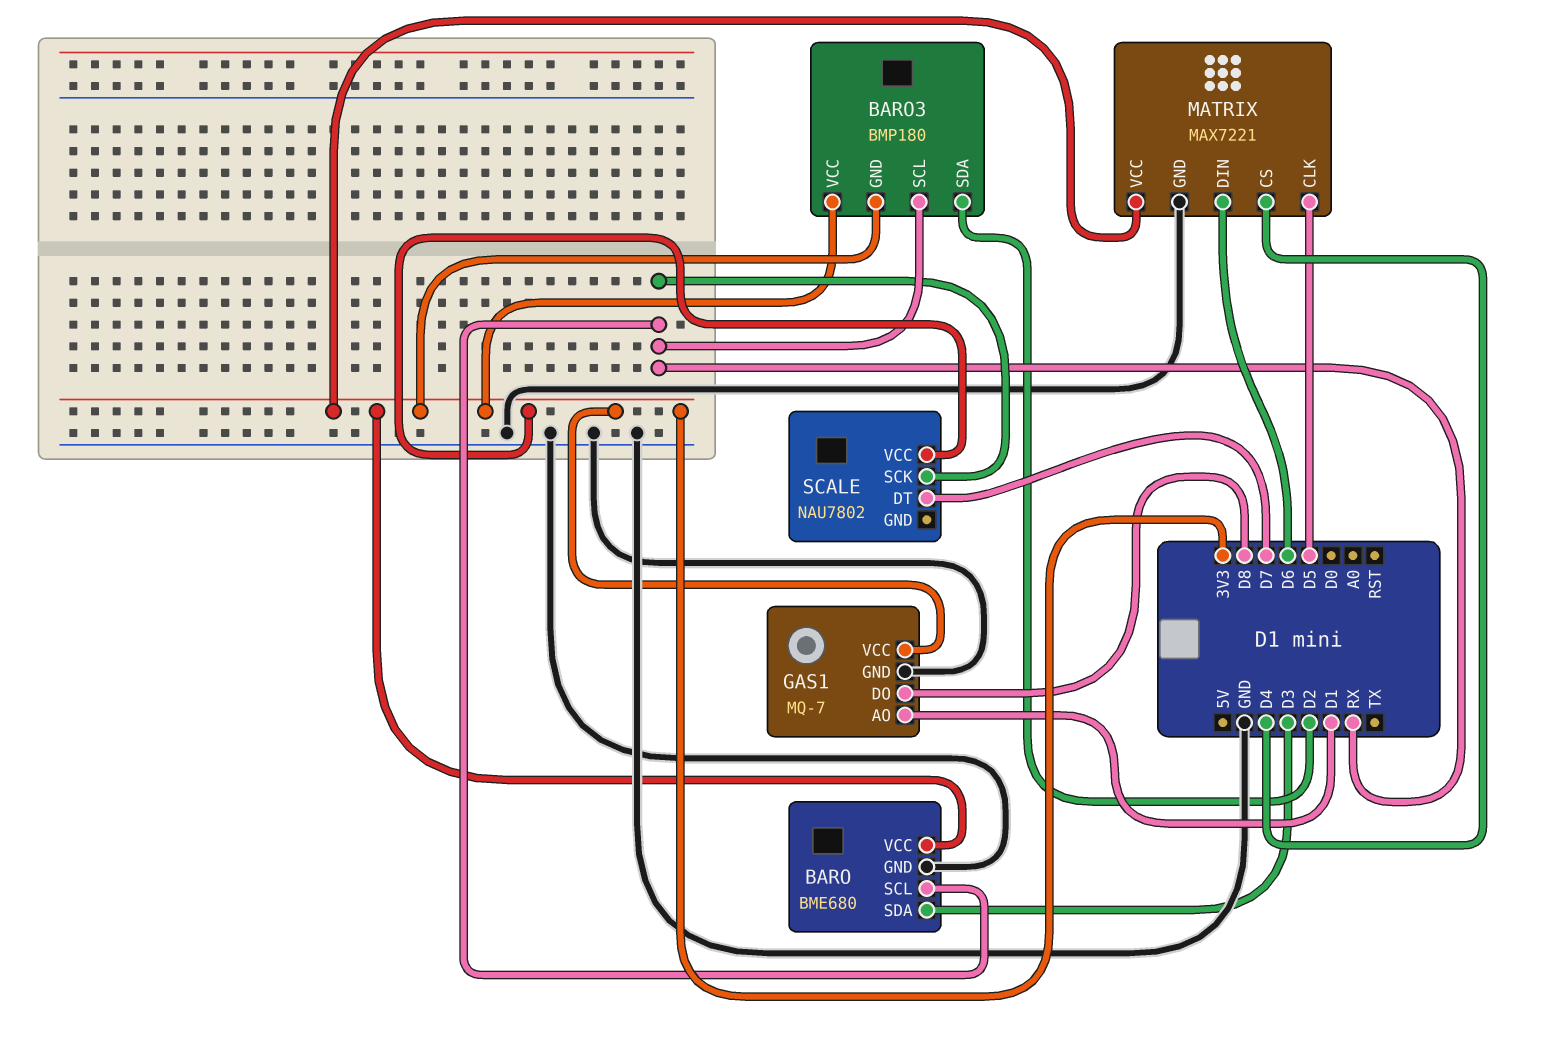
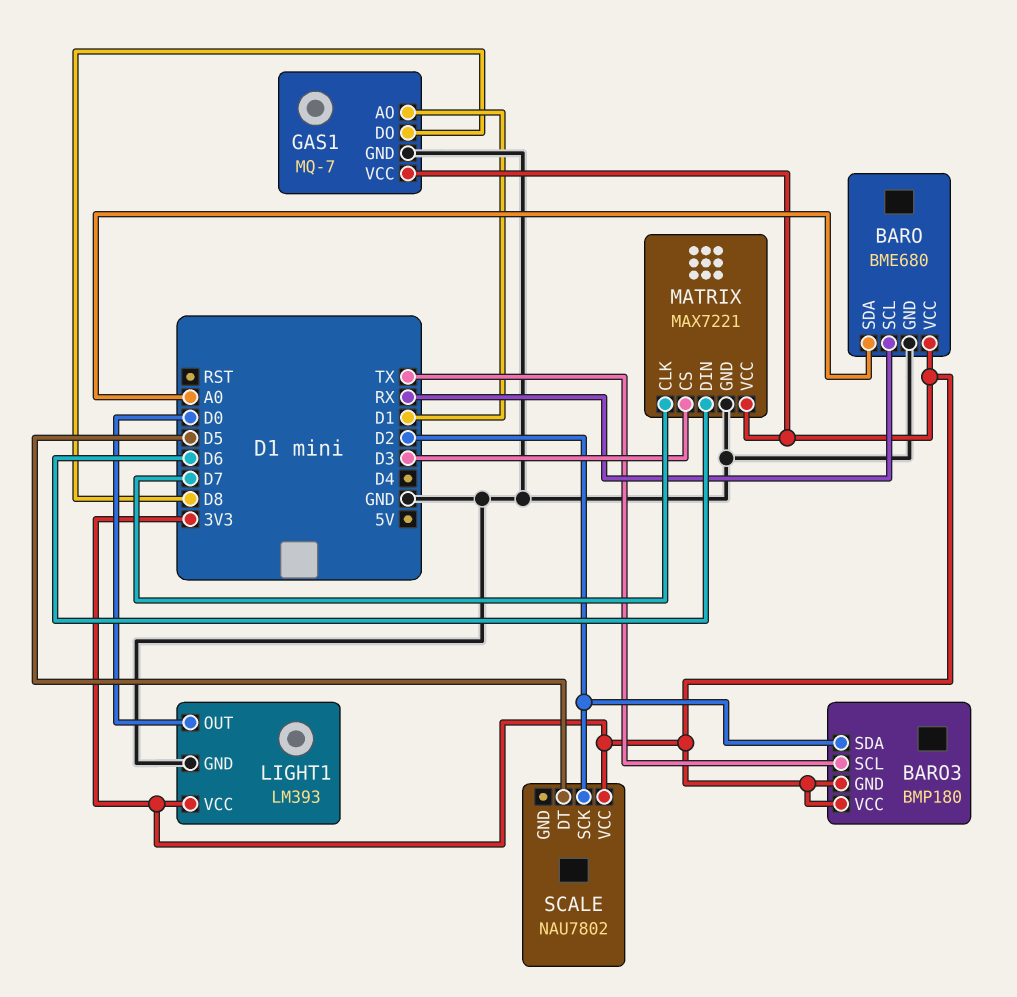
BARO pin SDA: D3 -> A0
BARO3 pin SCL: RX -> TX
LIGHT1: none -> LM393
LIGHT1 pin GND: none -> GND
LIGHT1 pin OUT: none -> D0
LIGHT1 pin VCC: none -> 3V3
MATRIX pin CLK: D5 -> D7
MATRIX pin CS: D4 -> D3
SCALE pin DT: D7 -> D5
SCALE pin SCK: RX -> D2

